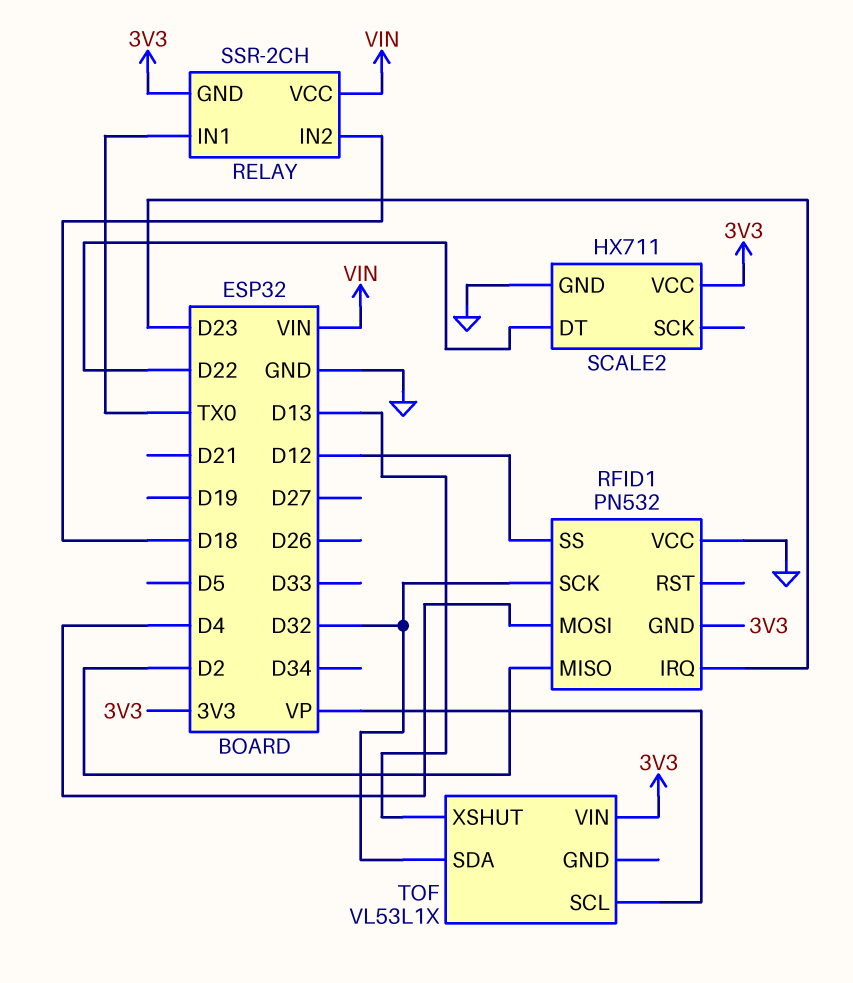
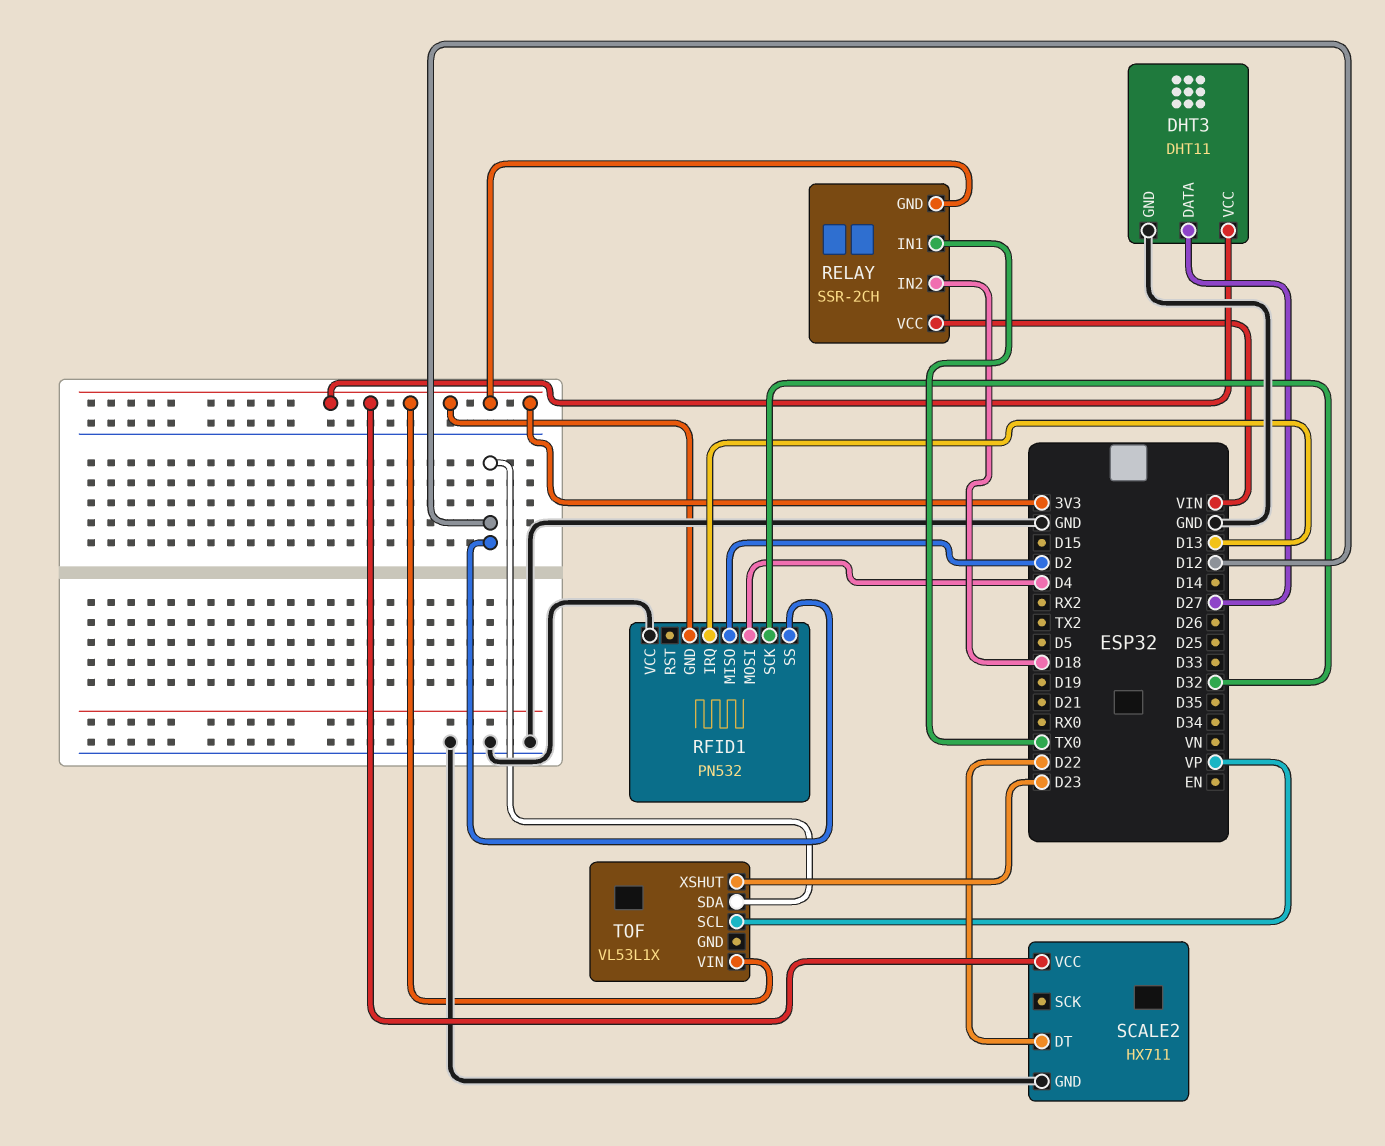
DHT3: none -> DHT11
DHT3 pin DATA: none -> D27
DHT3 pin GND: none -> GND
DHT3 pin VCC: none -> 3V3
RFID1 pin IRQ: D23 -> D13
TOF pin SDA: D32 -> D12
TOF pin XSHUT: D13 -> D23

